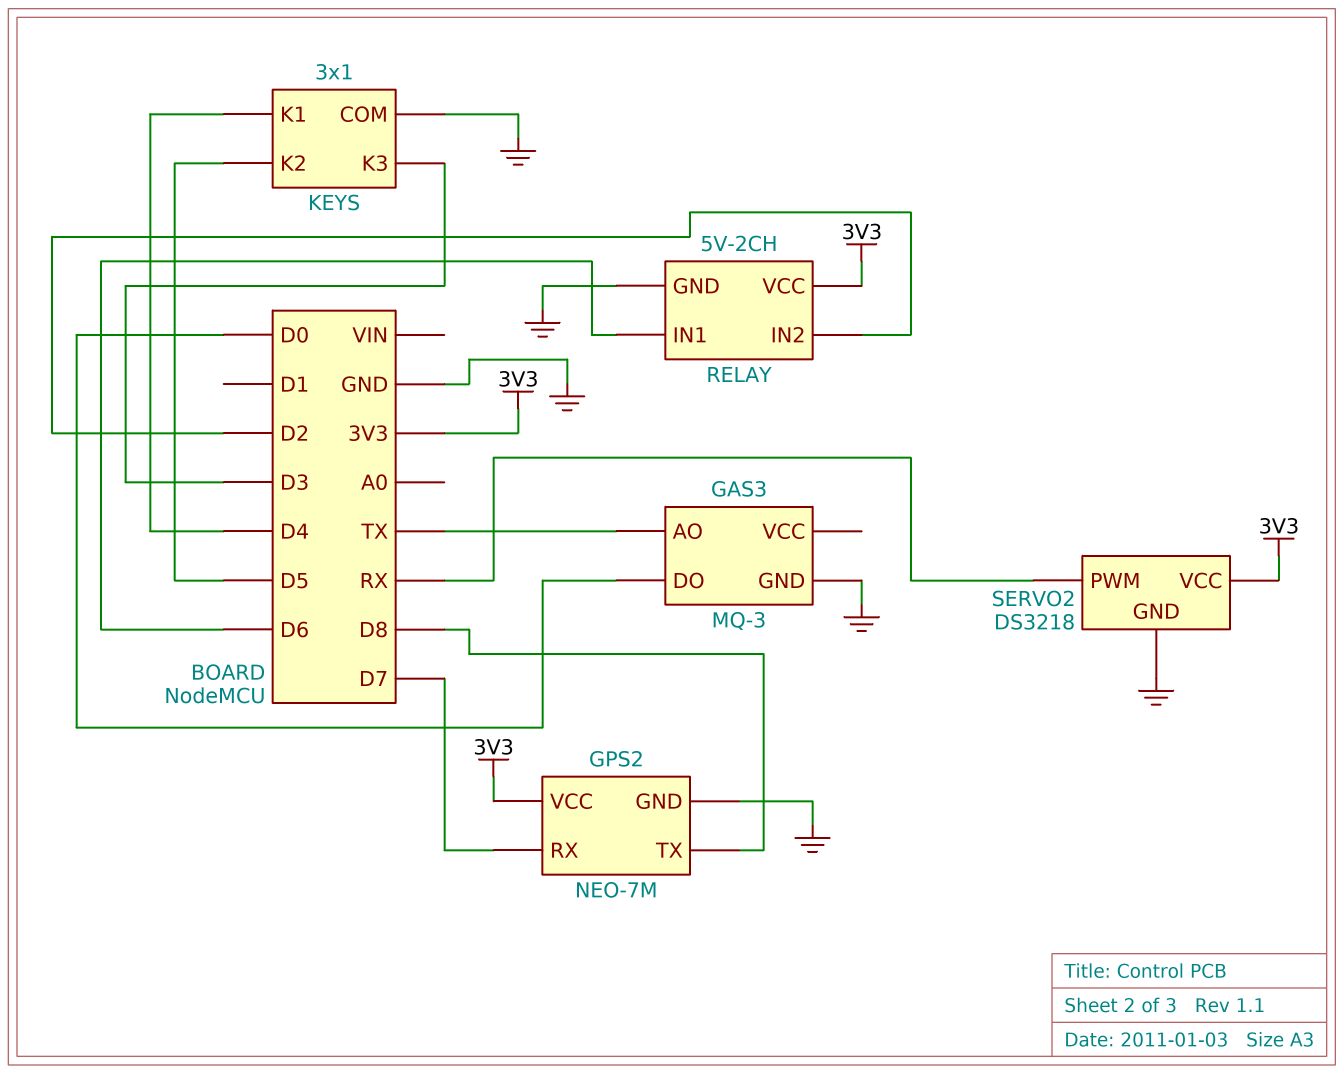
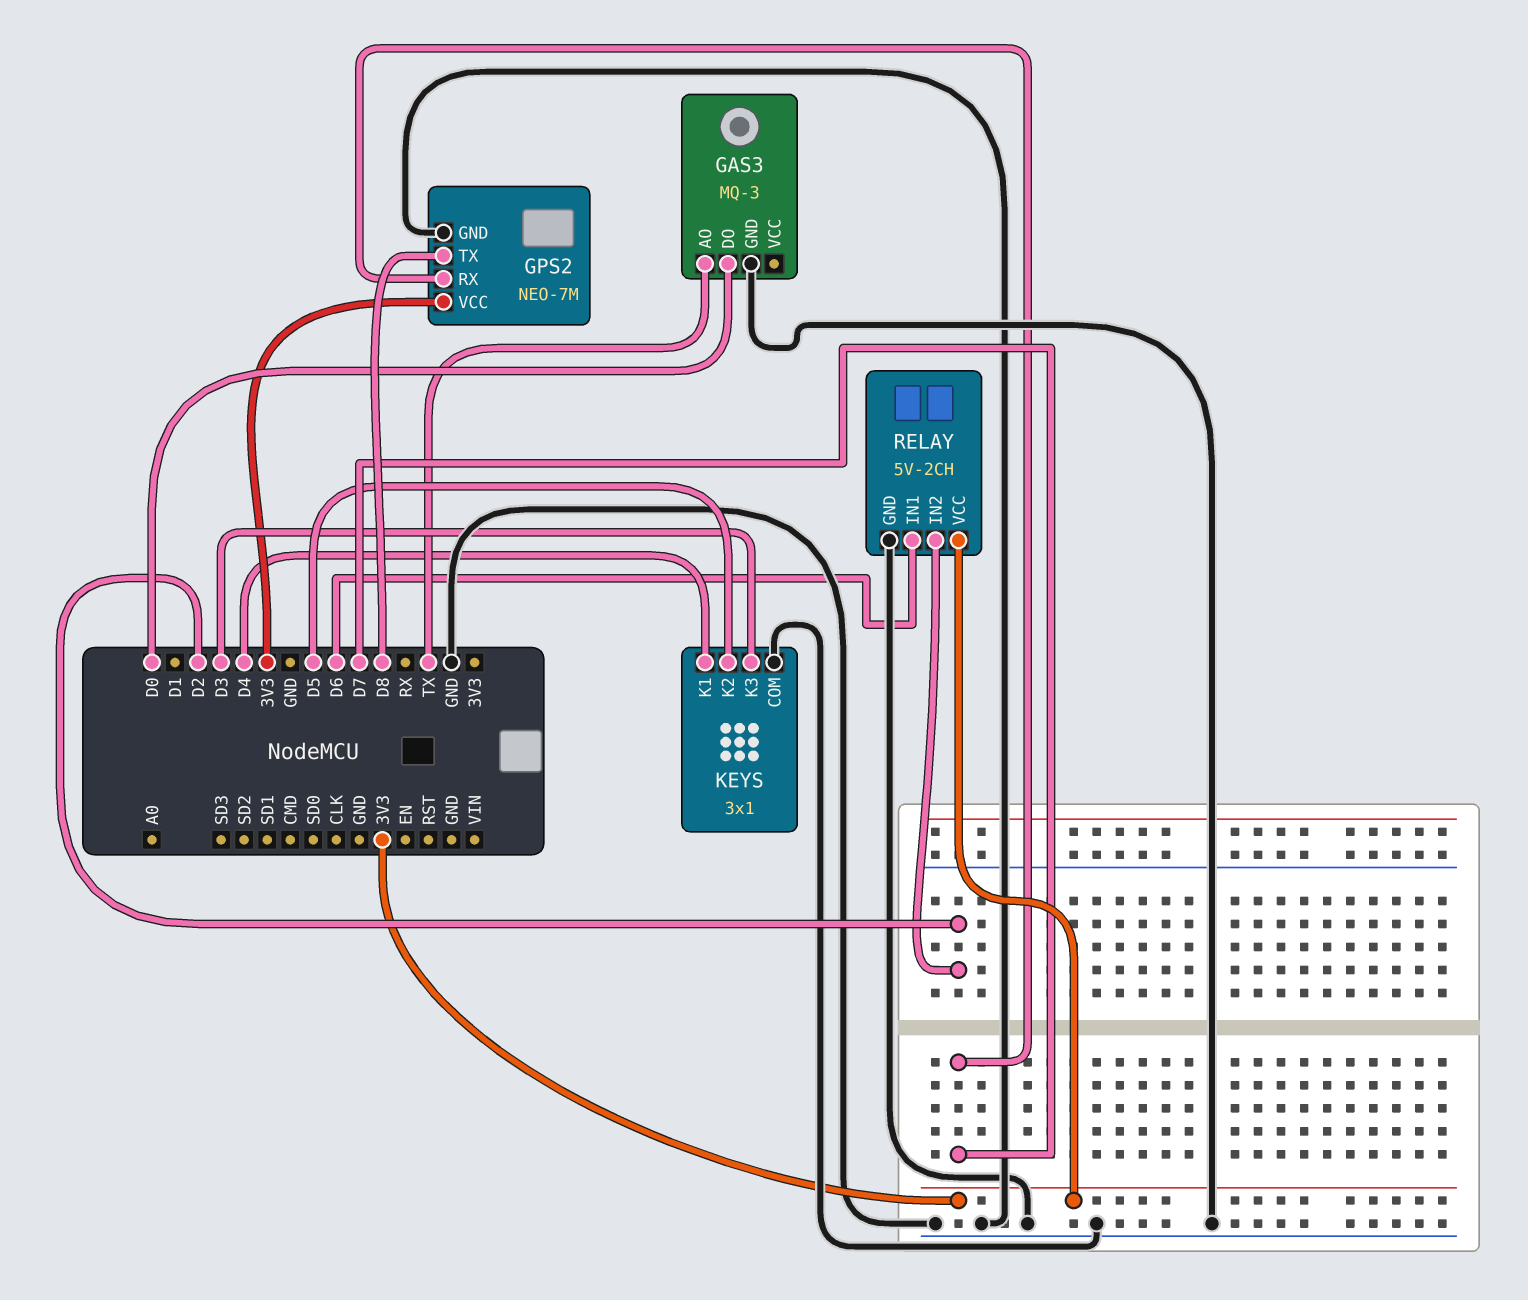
SERVO2: DS3218 -> none
SERVO2 pin GND: GND -> none
SERVO2 pin PWM: RX -> none
SERVO2 pin VCC: 3V3 -> none

